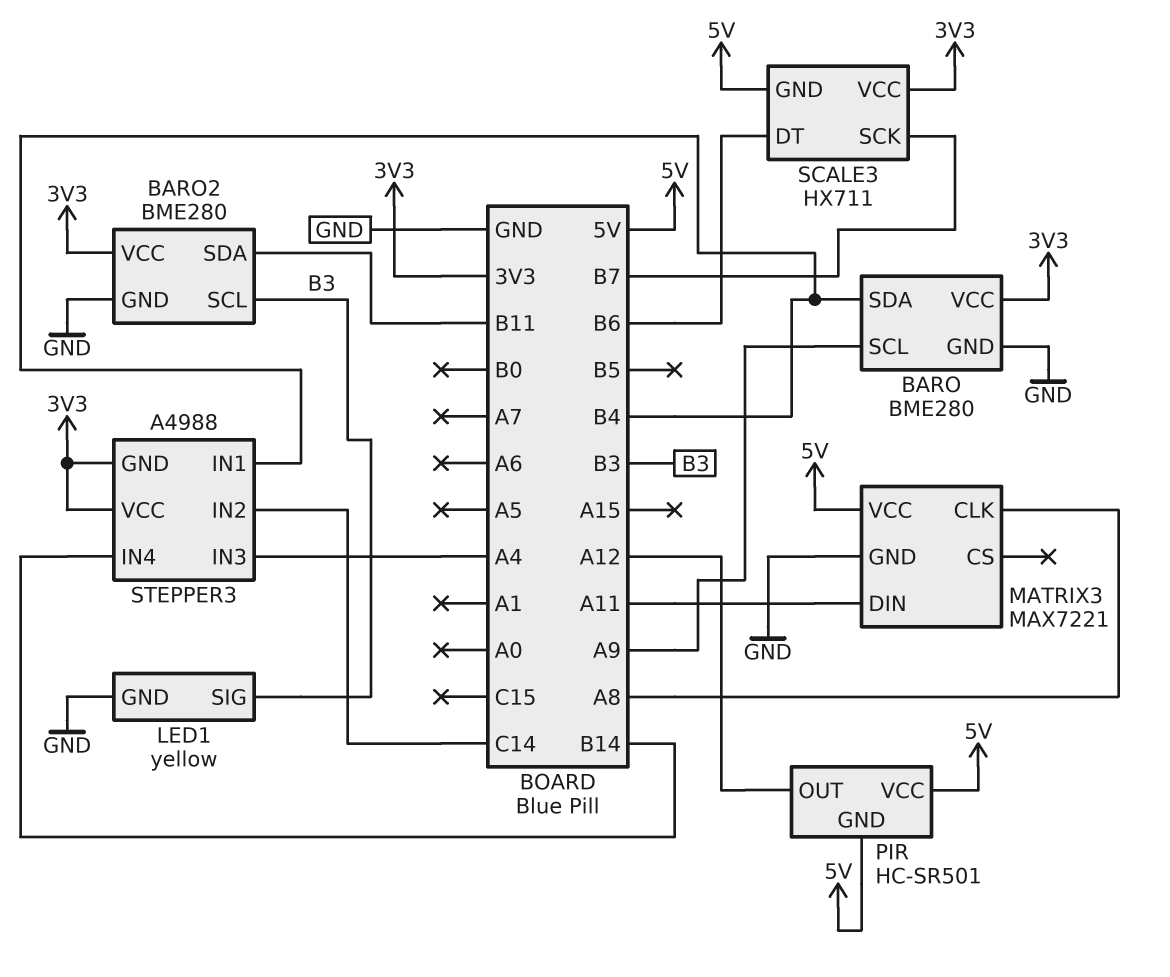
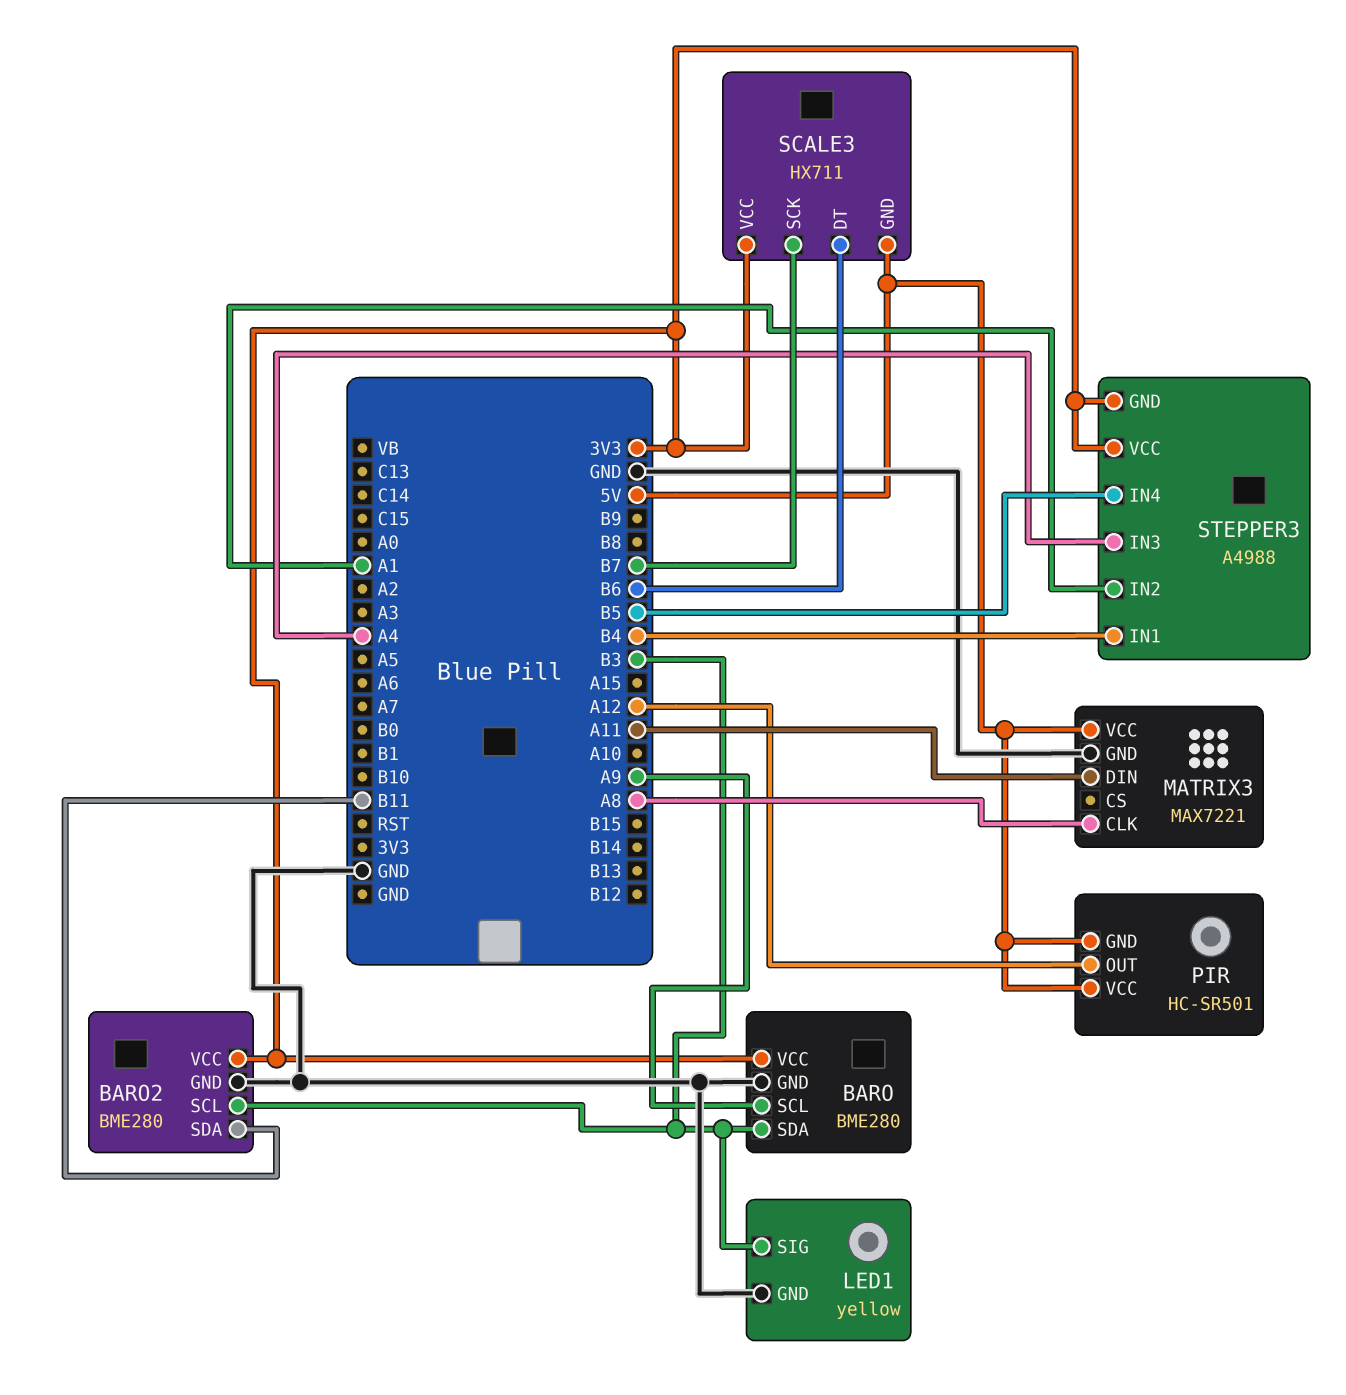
BARO pin SDA: B4 -> B3
STEPPER3 pin IN2: C14 -> A1
STEPPER3 pin IN4: B14 -> B5

